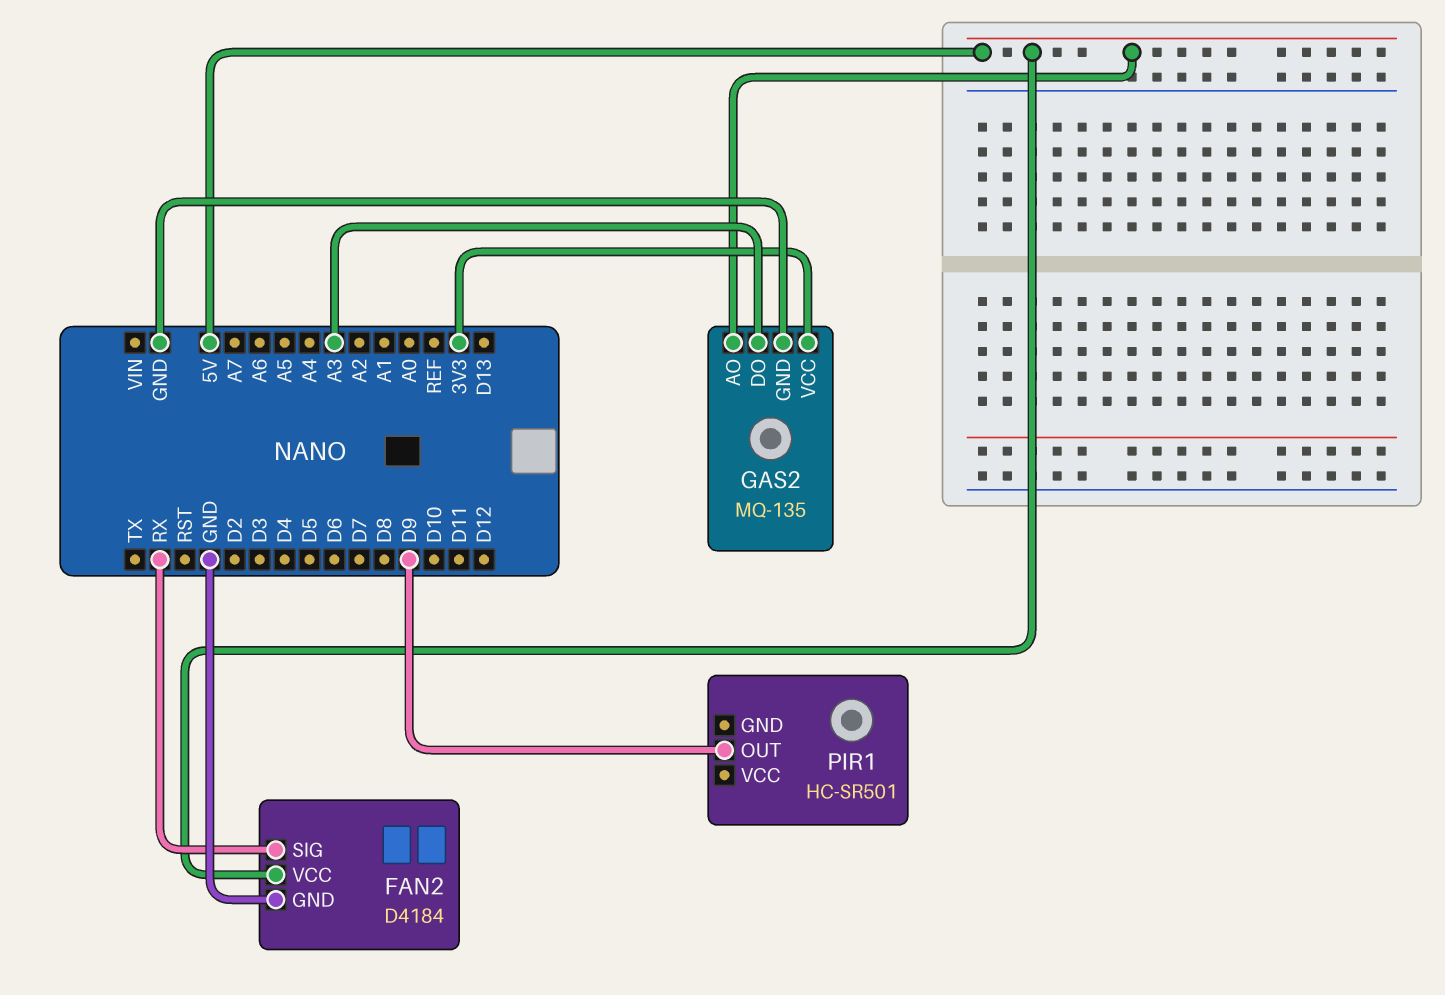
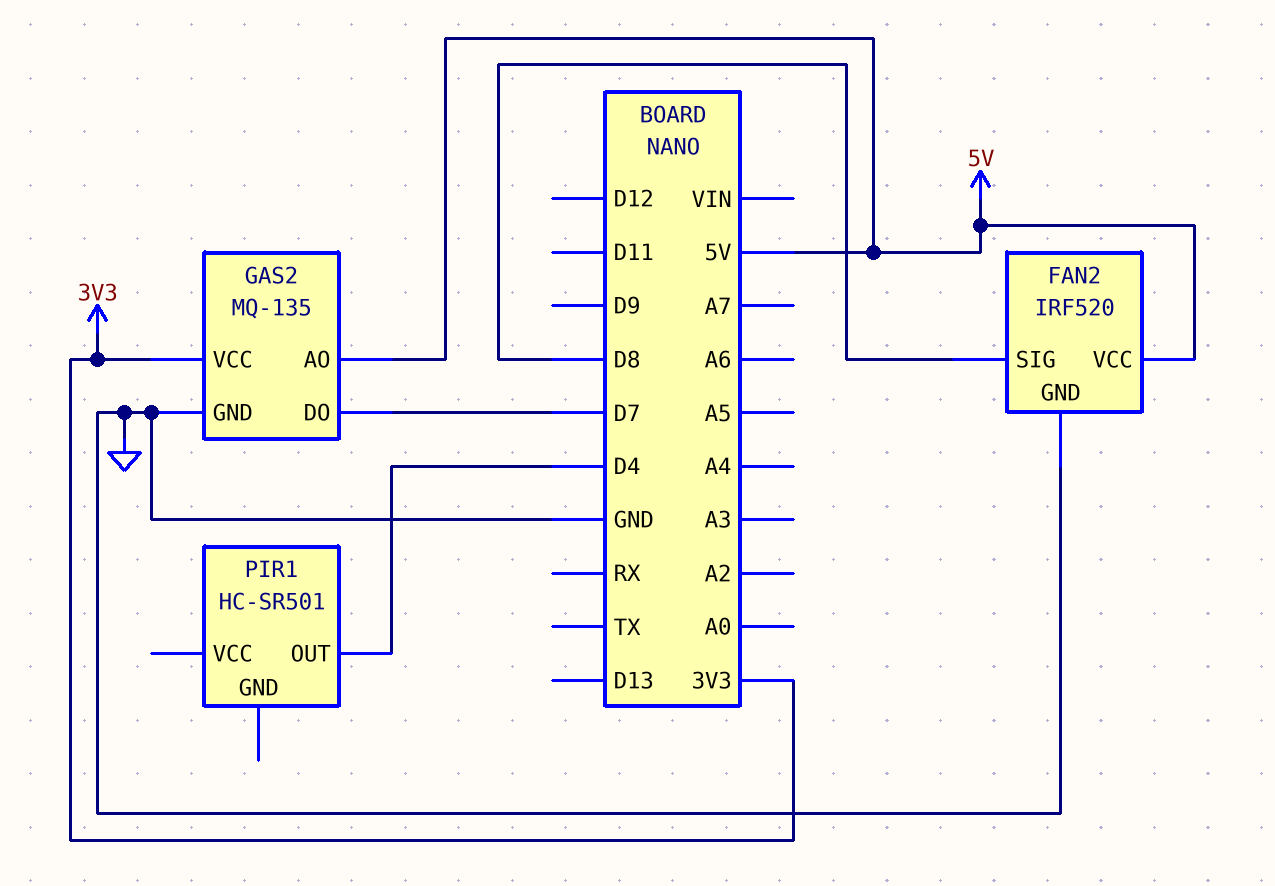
FAN2: D4184 -> IRF520
FAN2 pin SIG: RX -> D8
GAS2 pin DO: A3 -> D7
PIR1 pin OUT: D9 -> D4

